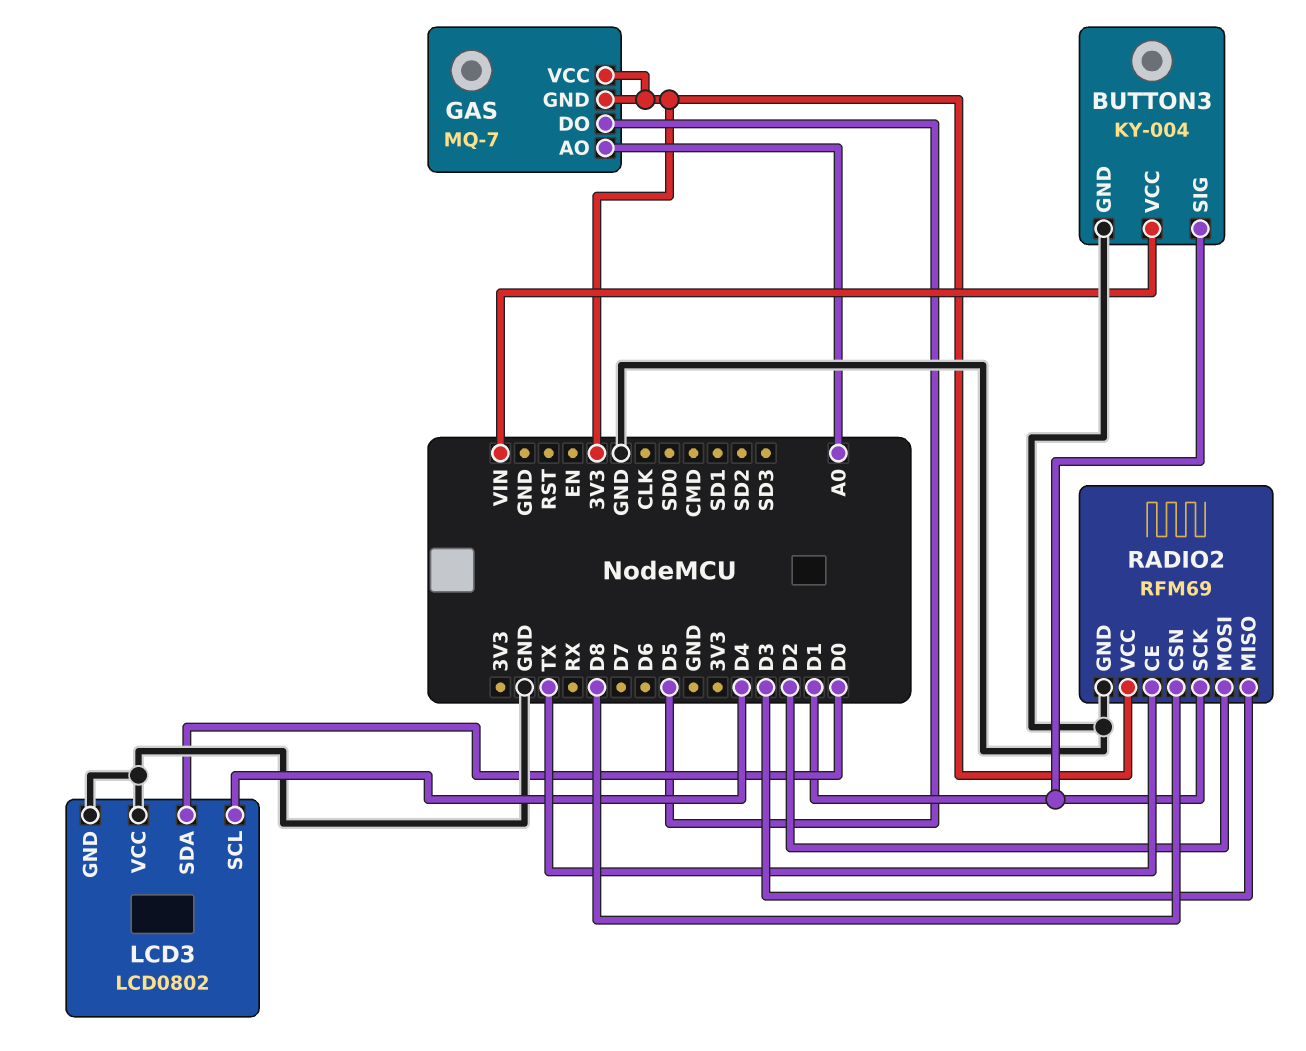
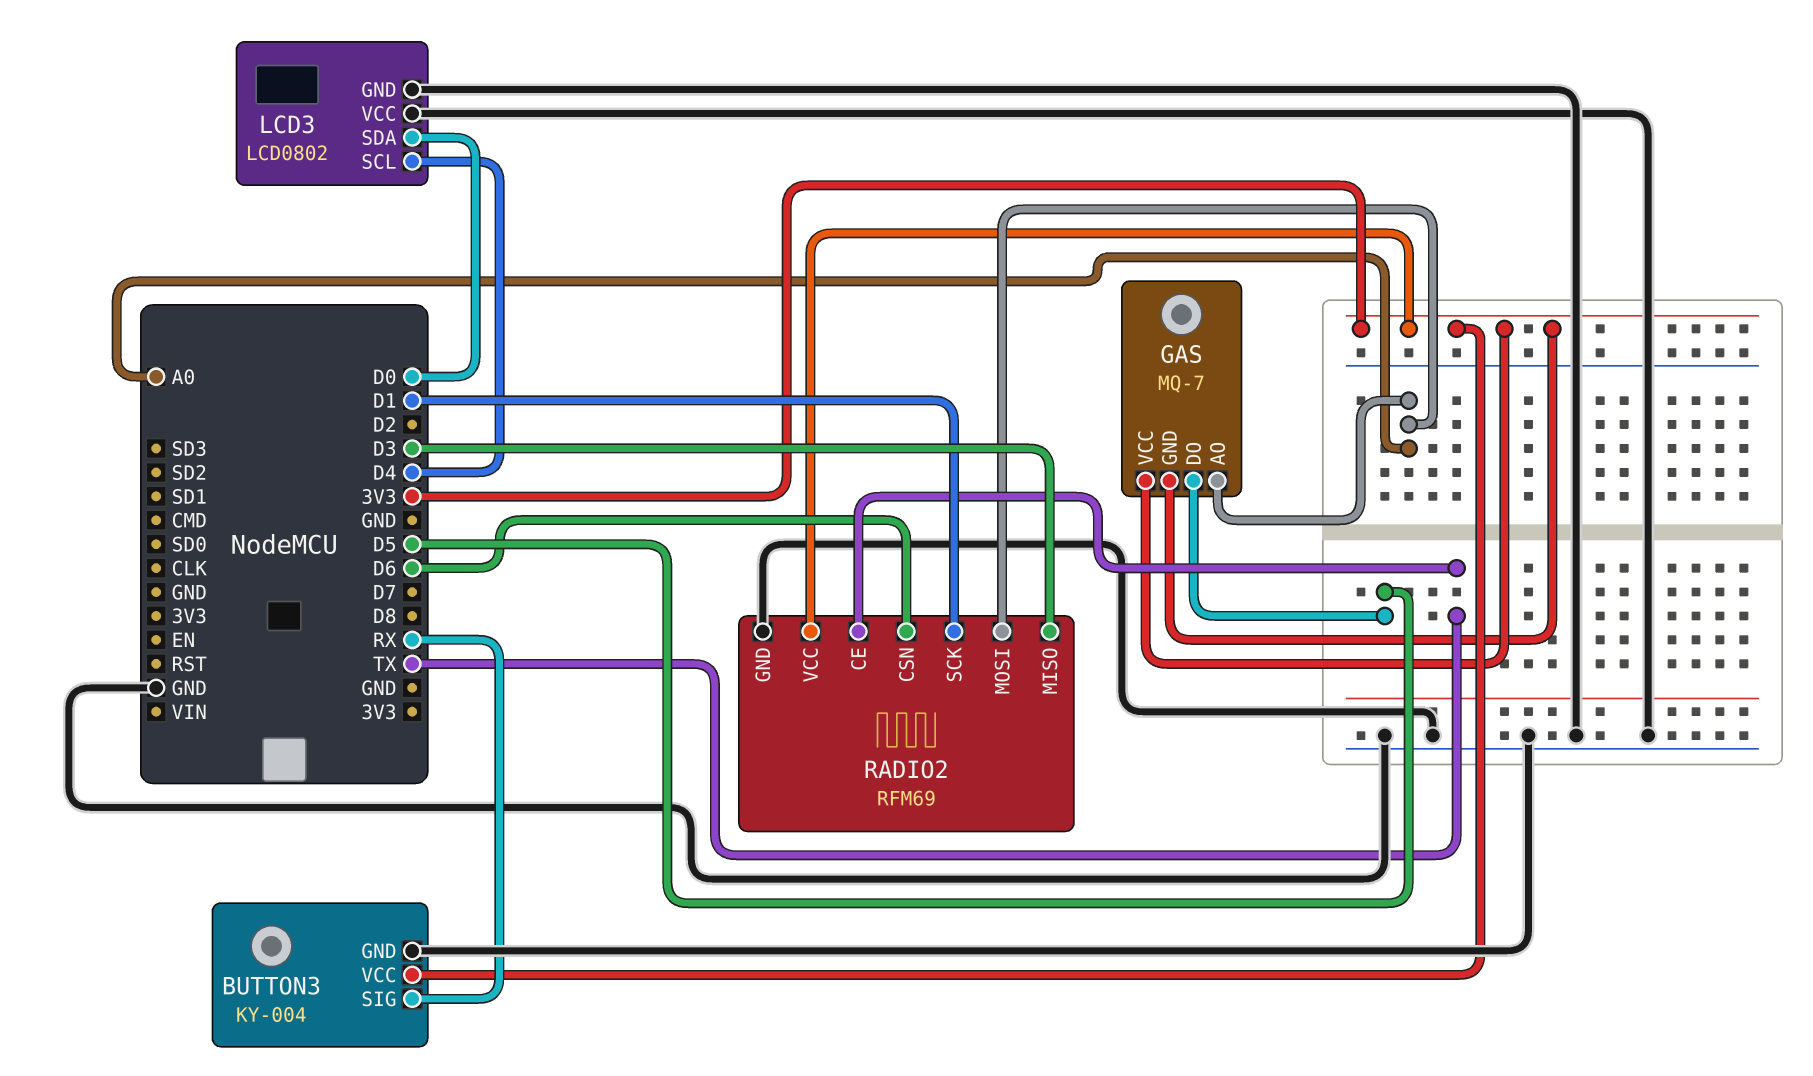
BUTTON3 pin SIG: D1 -> RX
BUTTON3 pin VCC: VIN -> 3V3
RADIO2 pin CSN: D8 -> D6
RADIO2 pin MOSI: D2 -> A0

